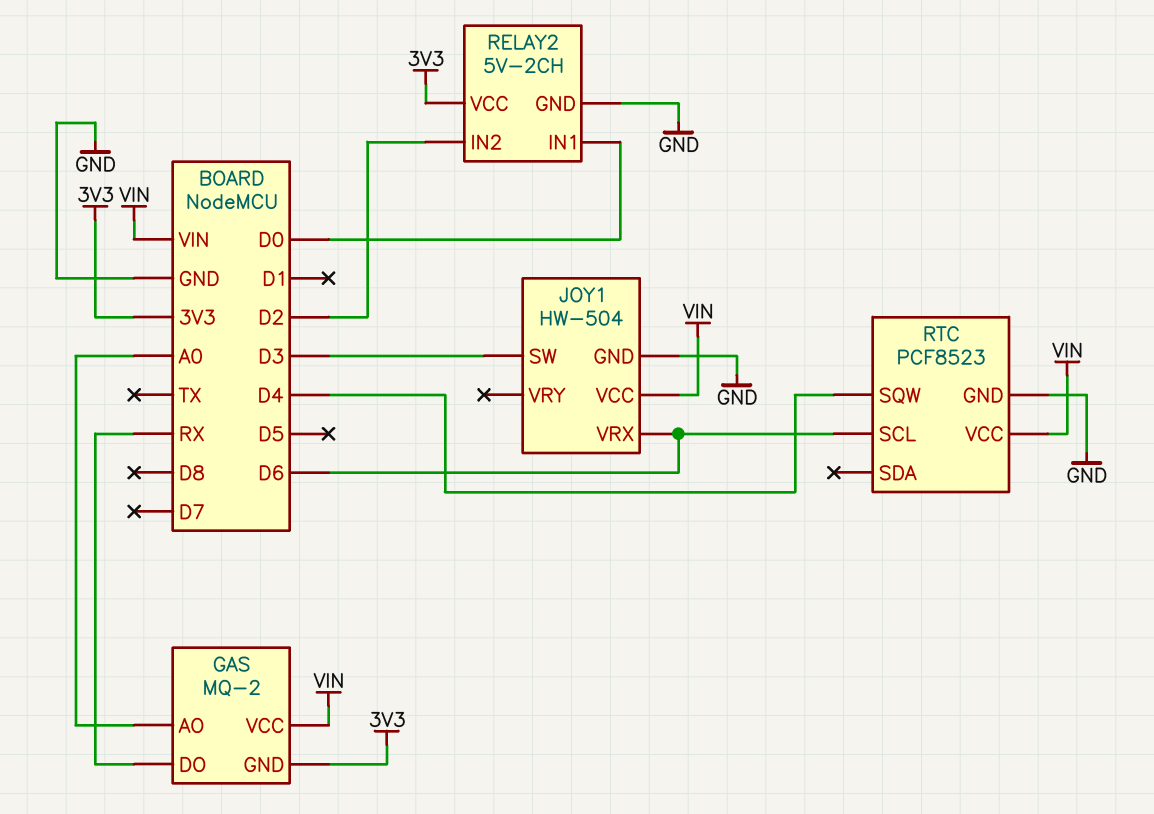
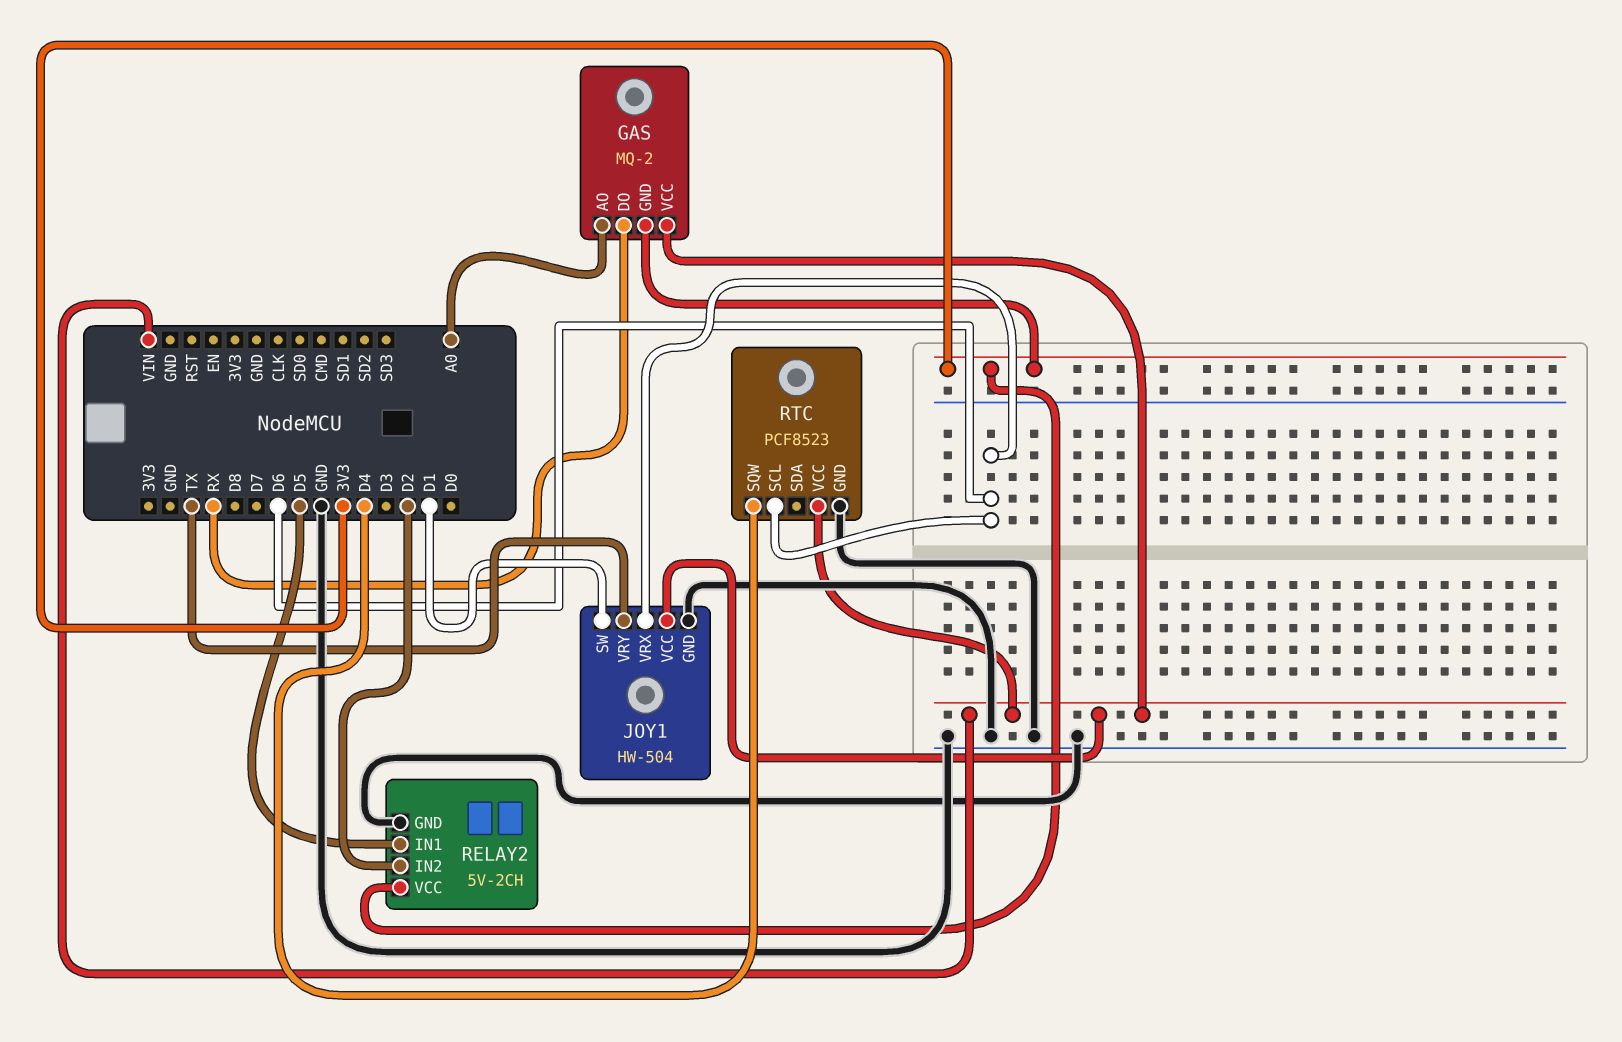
JOY1 pin SW: D3 -> D1
JOY1 pin VRY: none -> TX
RELAY2 pin IN1: D0 -> D5

